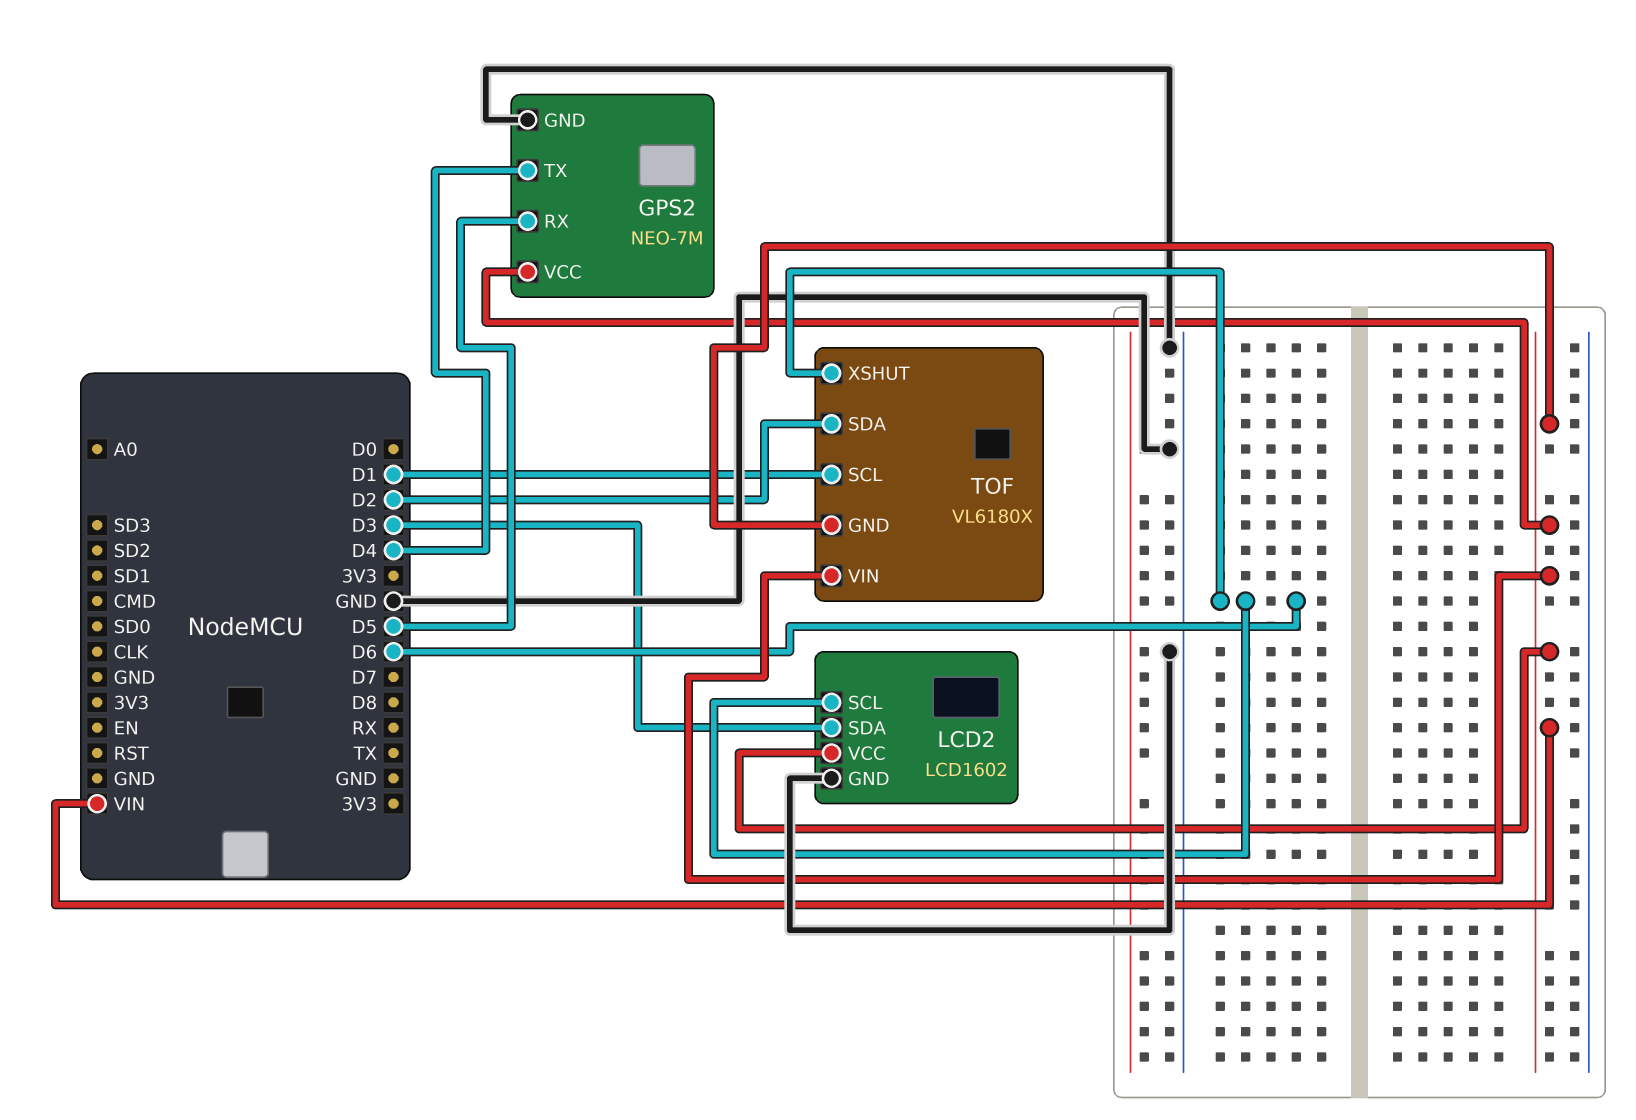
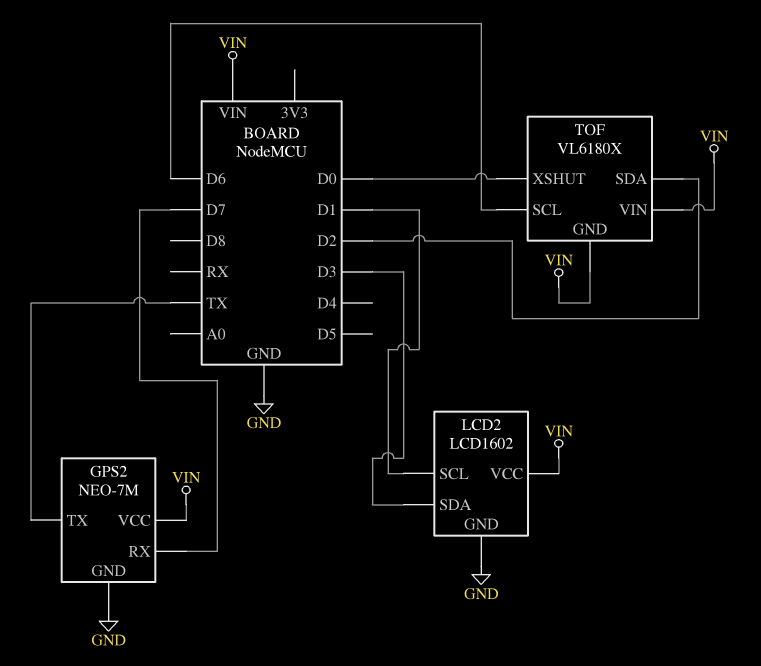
GPS2 pin RX: D5 -> D7
GPS2 pin TX: D4 -> TX
LCD2 pin SCL: D6 -> D1
TOF pin SCL: D1 -> D6
TOF pin XSHUT: D6 -> D0

